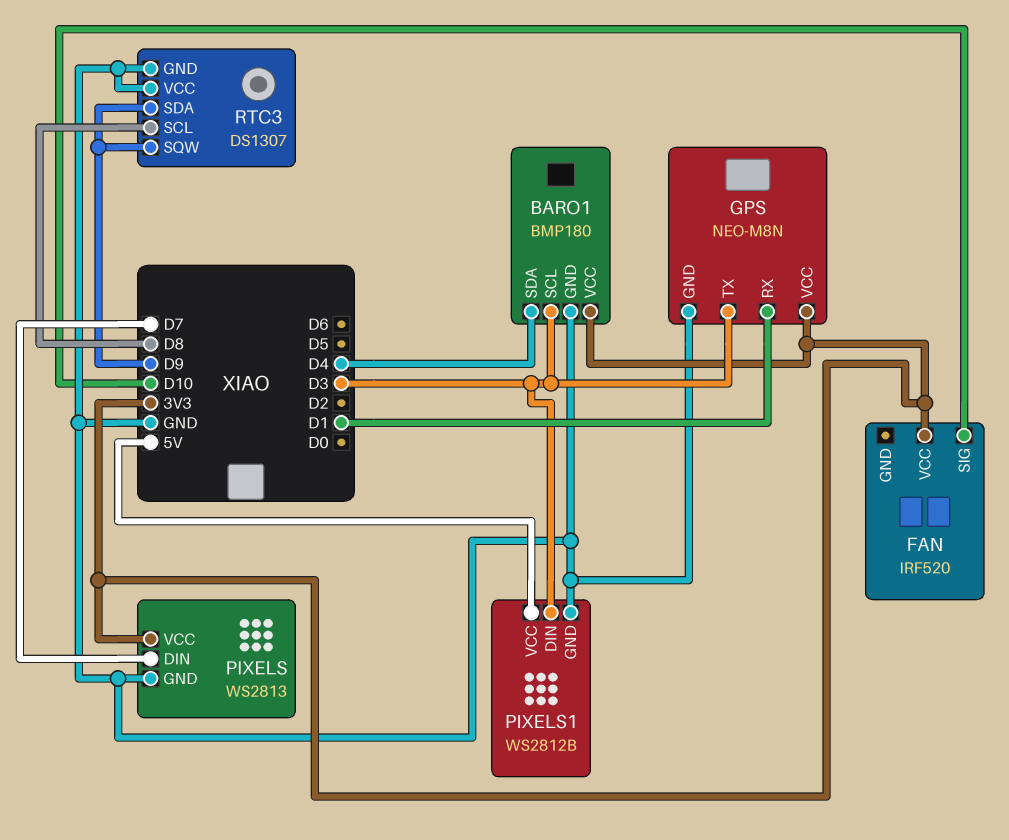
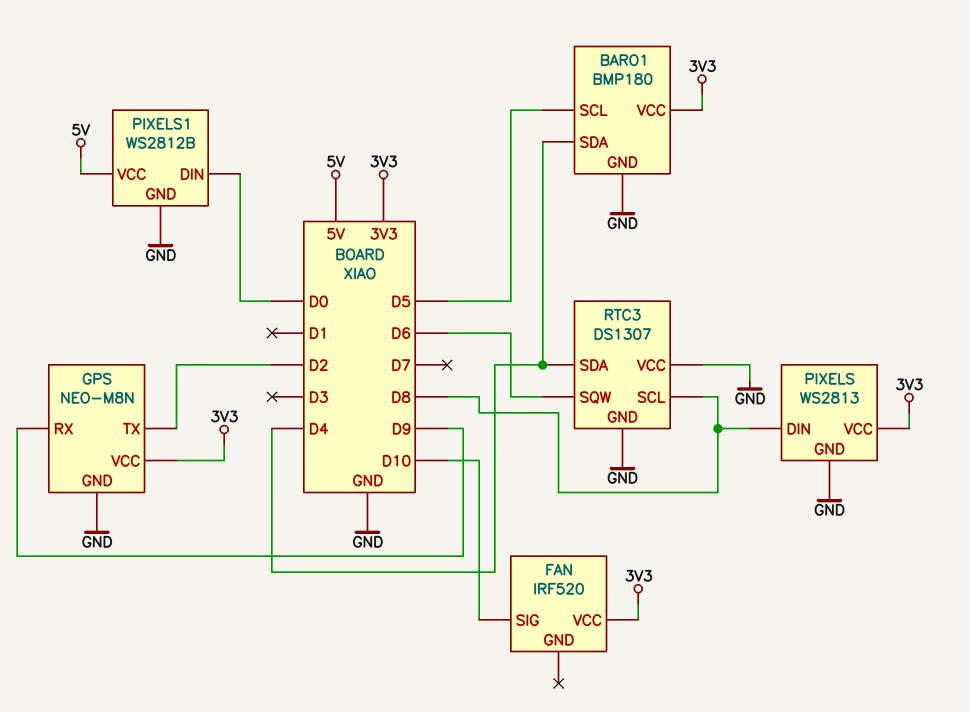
BARO1 pin SCL: D3 -> D5
GPS pin RX: D1 -> D9
GPS pin TX: D3 -> D2
PIXELS pin DIN: D7 -> D8
PIXELS1 pin DIN: D3 -> D0
RTC3 pin SDA: D9 -> D4
RTC3 pin SQW: D9 -> D6

